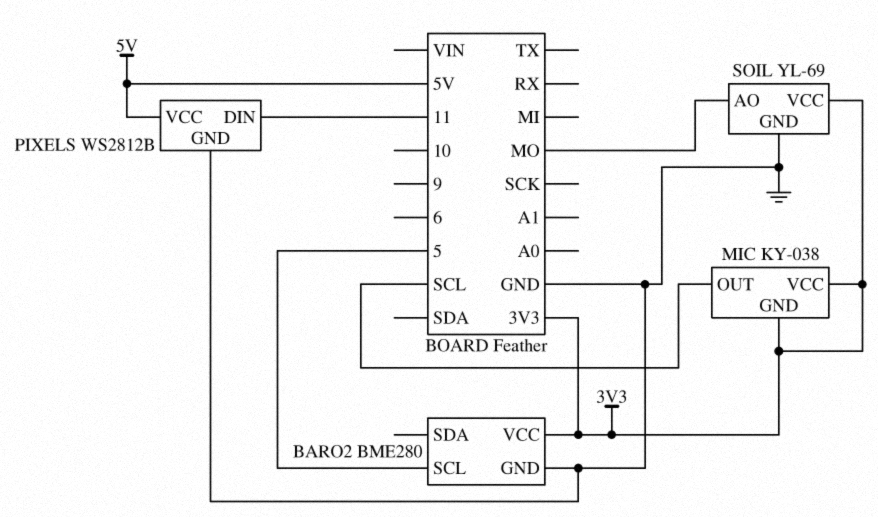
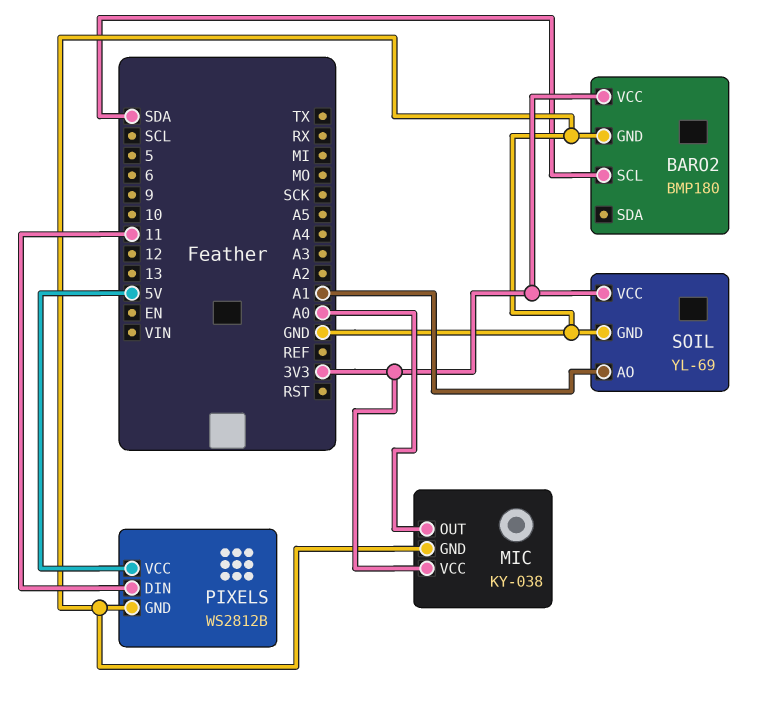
BARO2: BME280 -> BMP180
BARO2 pin SCL: 5 -> SDA
MIC pin GND: 3V3 -> GND
MIC pin OUT: SCL -> A0
SOIL pin AO: MO -> A1

